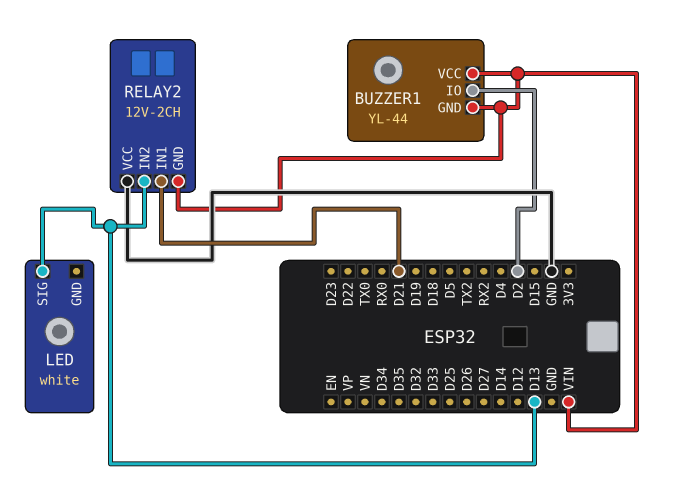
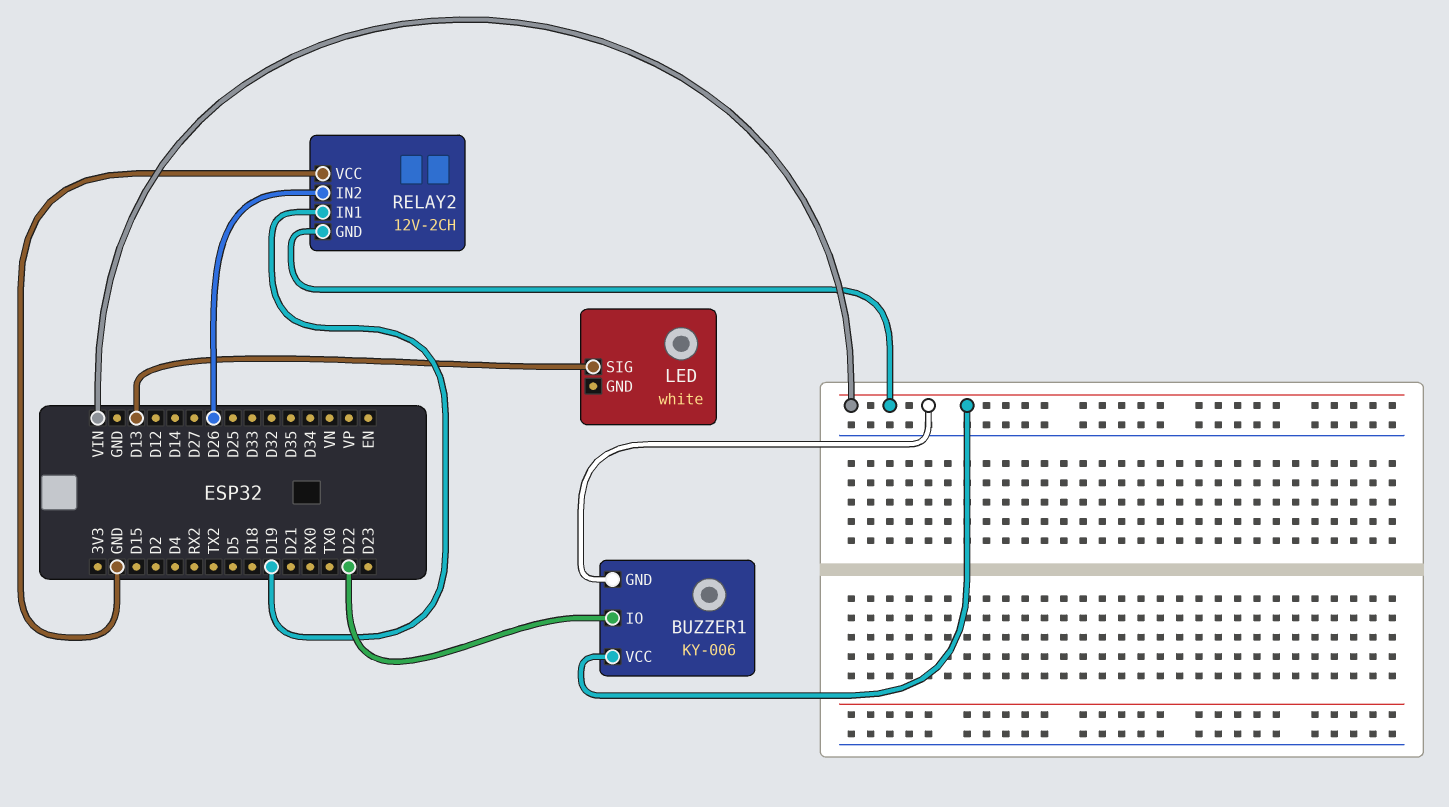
BUZZER1: YL-44 -> KY-006
BUZZER1 pin IO: D2 -> D22
RELAY2 pin IN1: D21 -> D19
RELAY2 pin IN2: D13 -> D26

